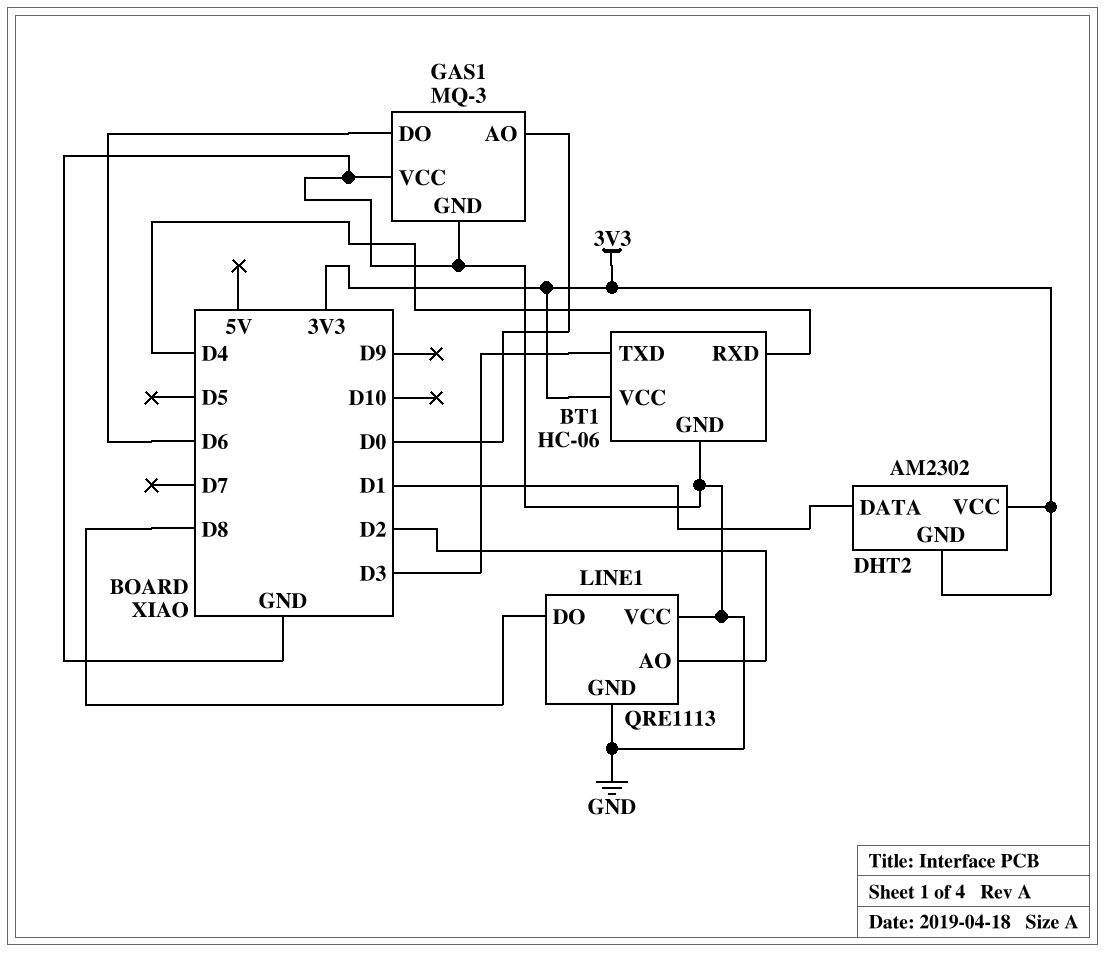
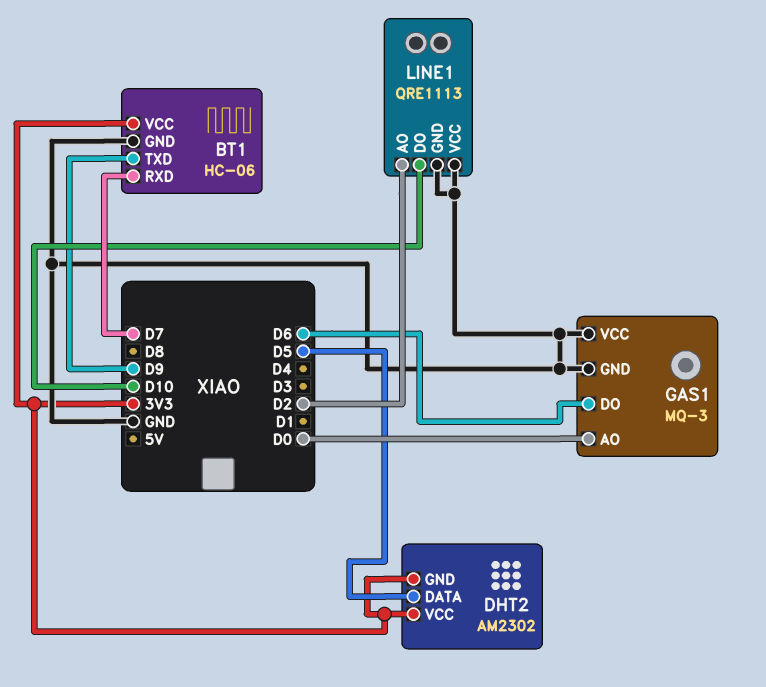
BT1 pin RXD: D4 -> D7
BT1 pin TXD: D3 -> D9
DHT2 pin DATA: D1 -> D5
LINE1 pin DO: D8 -> D10

